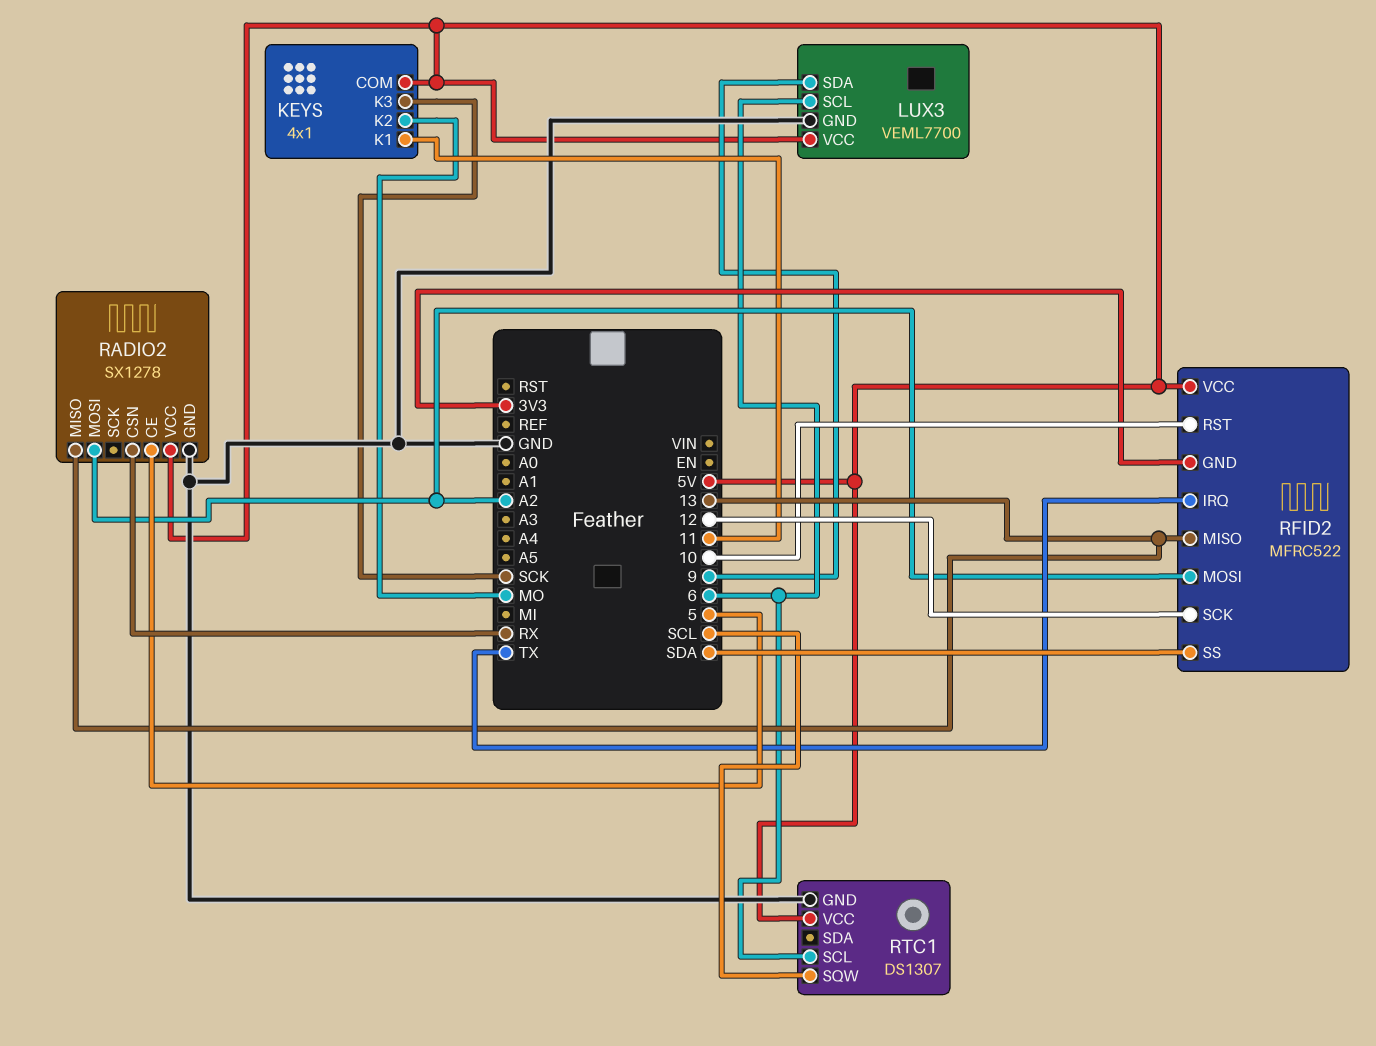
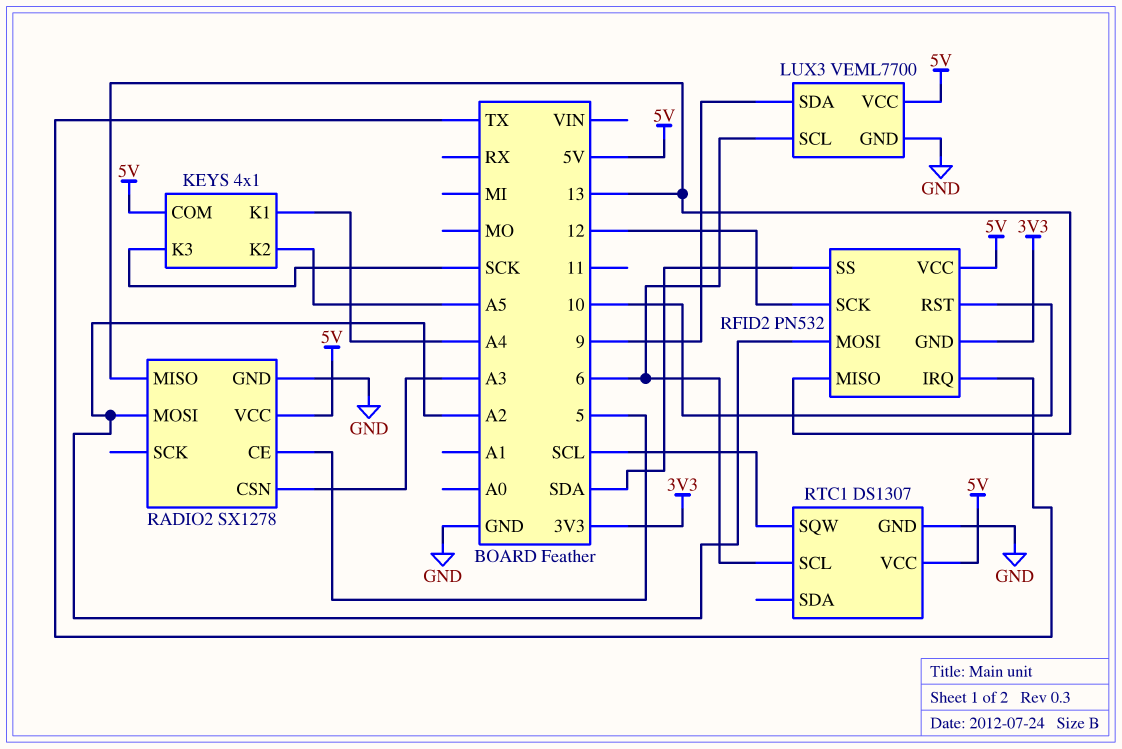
KEYS pin K1: 11 -> A4
KEYS pin K2: MO -> A5
RADIO2 pin CSN: RX -> A3
RFID2: MFRC522 -> PN532

